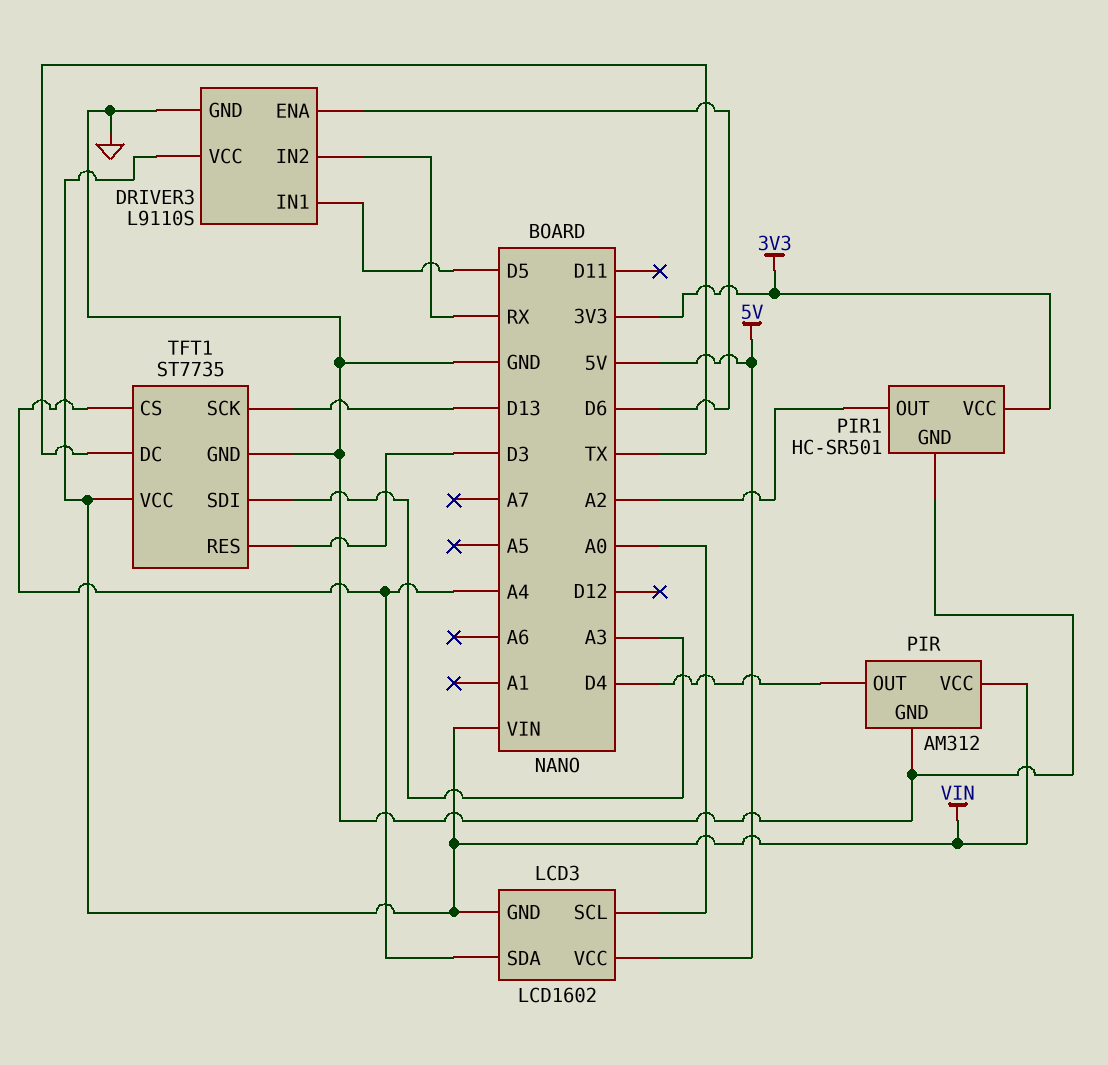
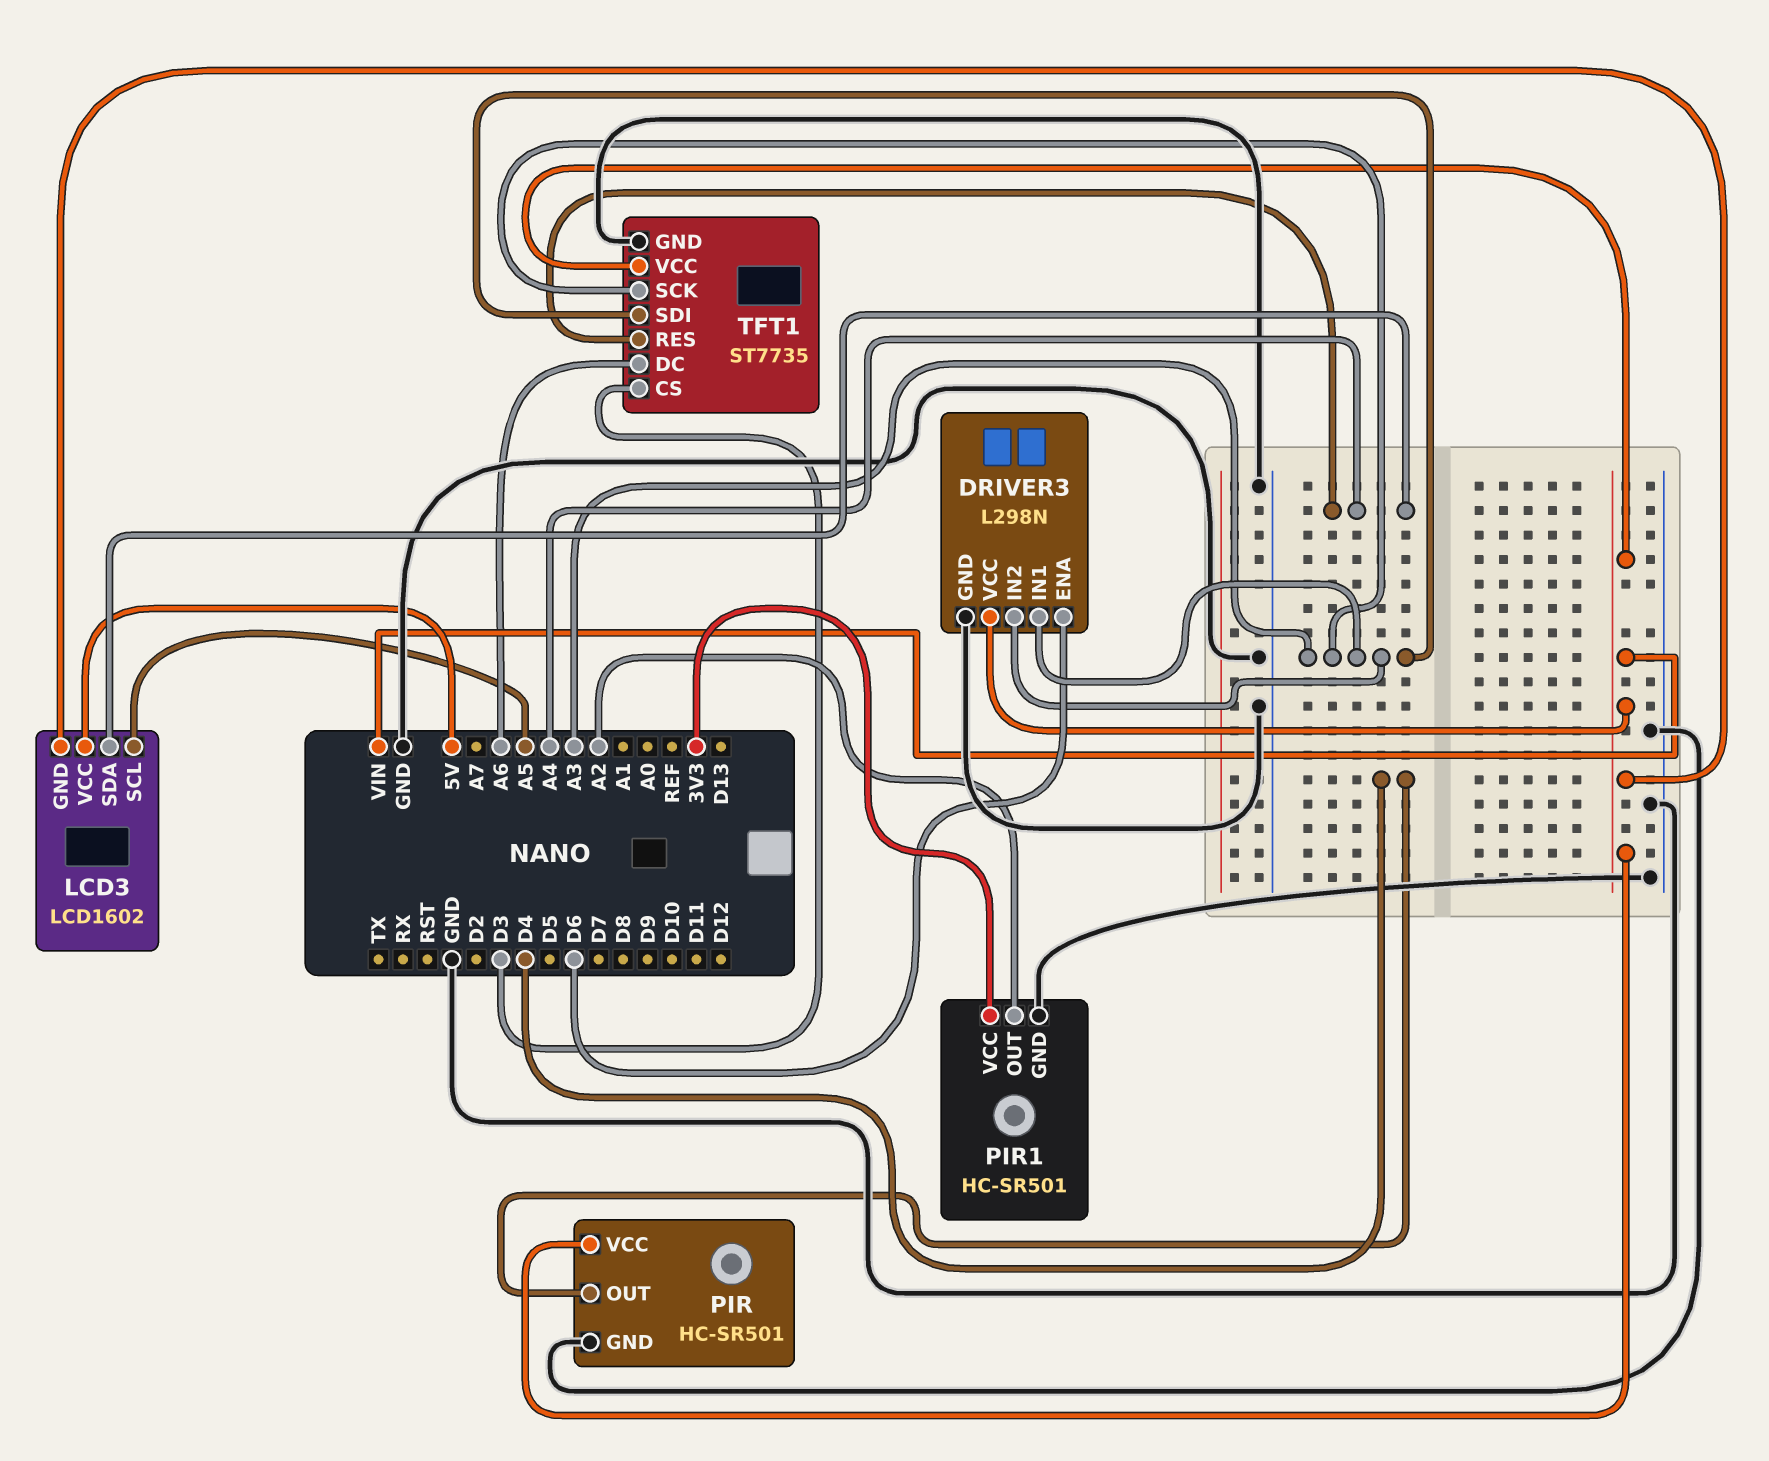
DRIVER3: L9110S -> L298N
DRIVER3 pin IN1: D5 -> A3
DRIVER3 pin IN2: RX -> A3
LCD3 pin SCL: A0 -> A5
PIR: AM312 -> HC-SR501
TFT1 pin CS: A4 -> D3
TFT1 pin DC: TX -> A6
TFT1 pin RES: D3 -> A4
TFT1 pin SCK: D13 -> A3

